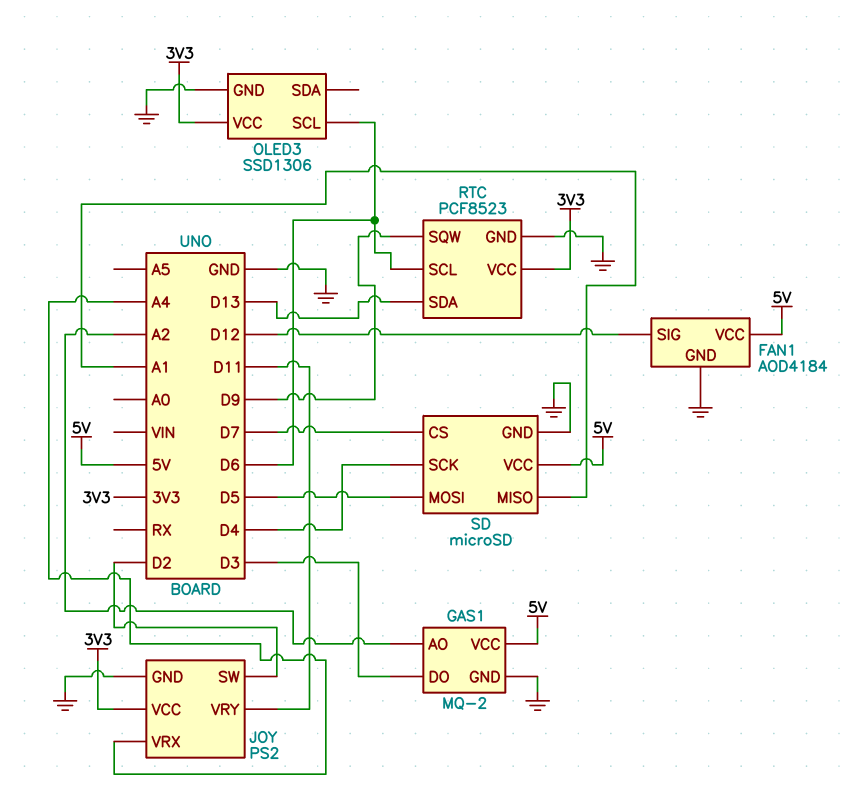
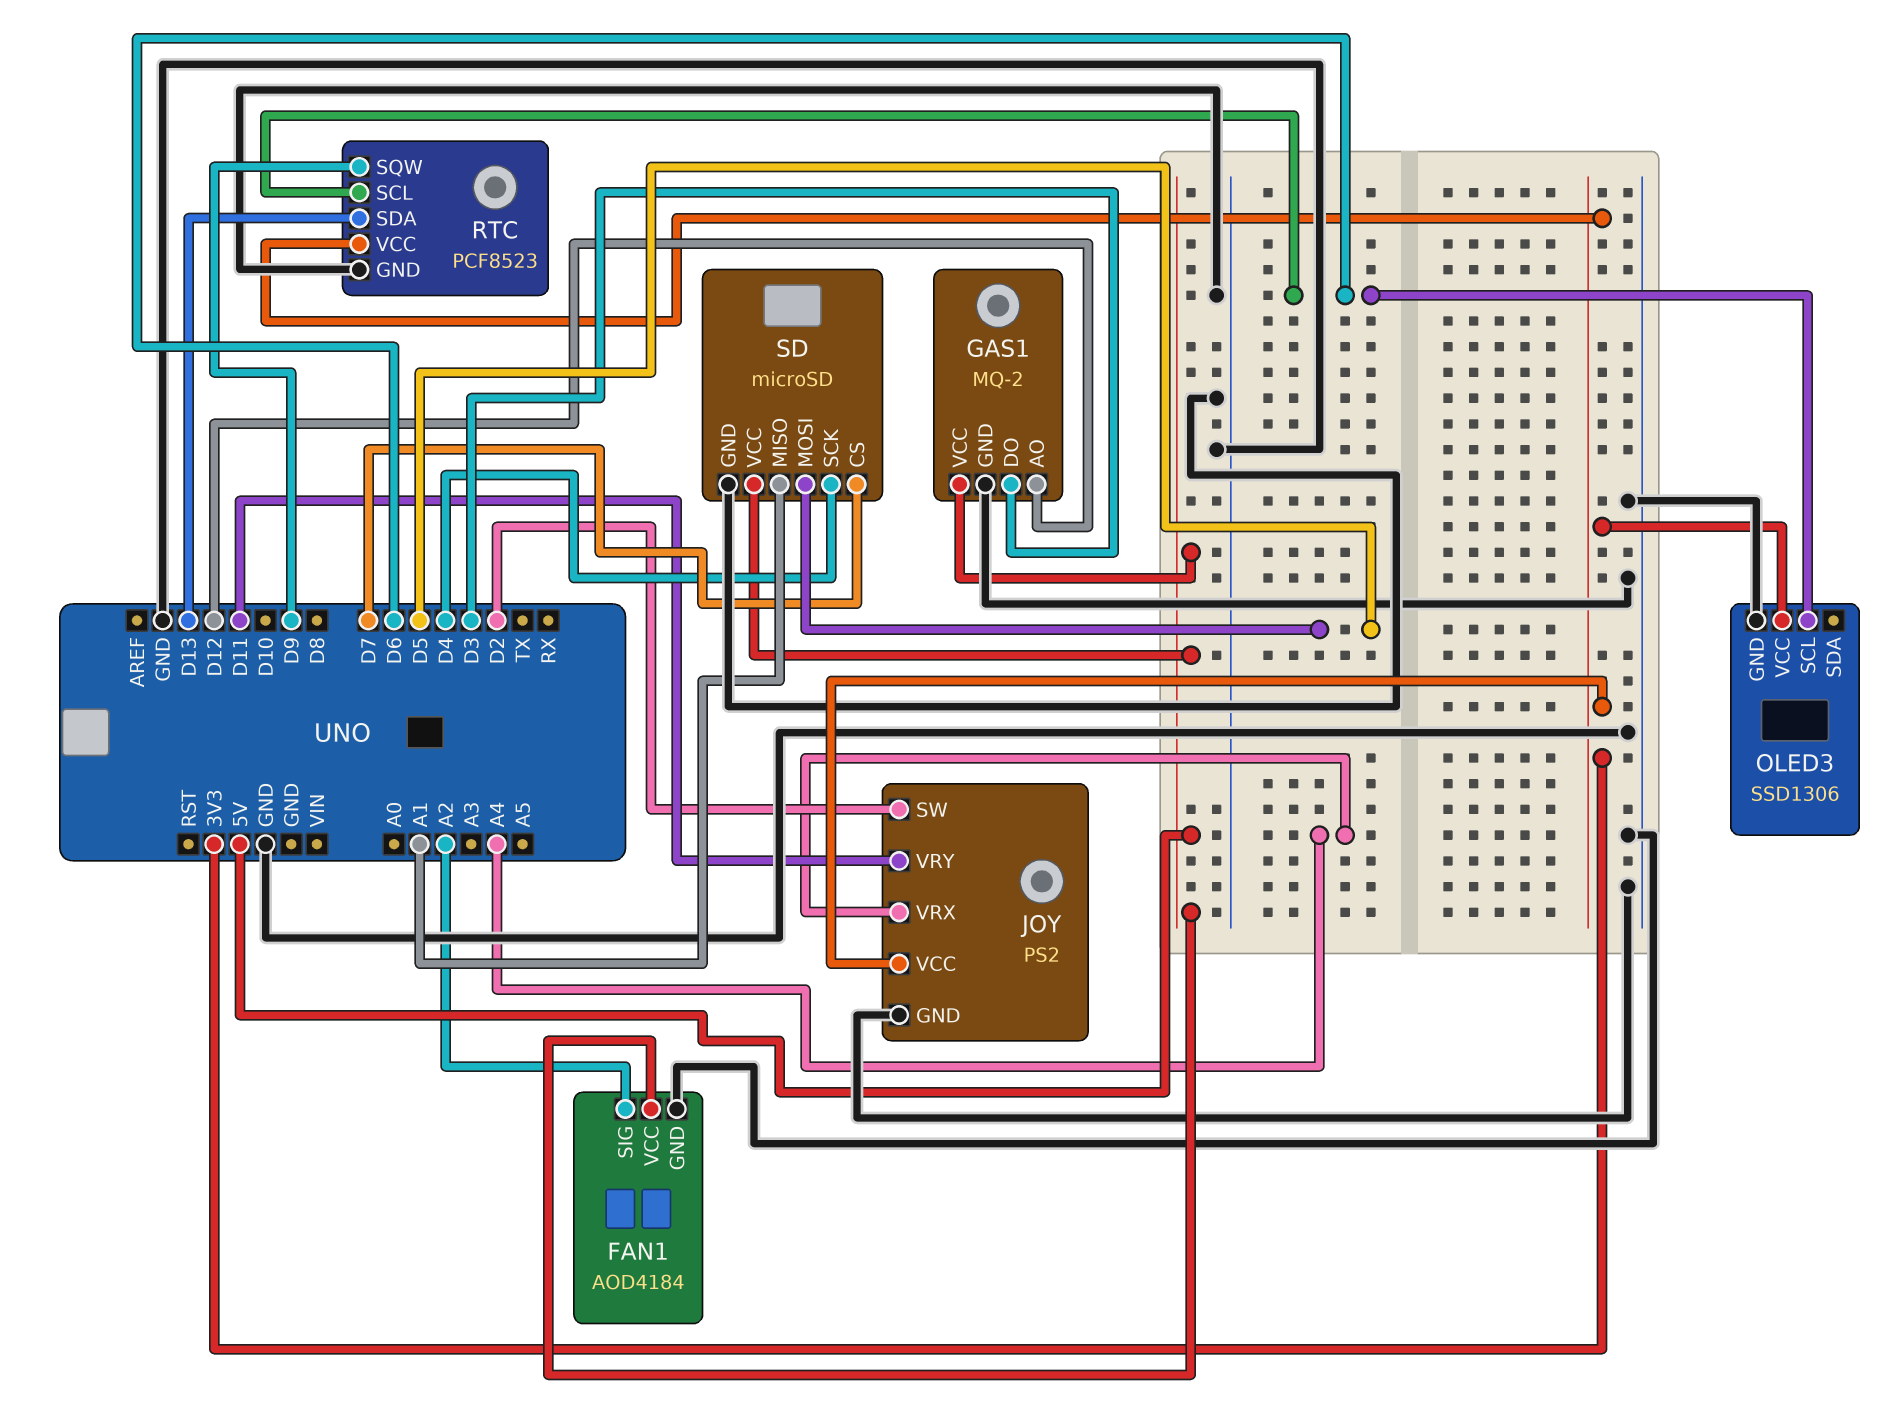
FAN1 pin SIG: D12 -> A2
GAS1 pin AO: A2 -> D12

